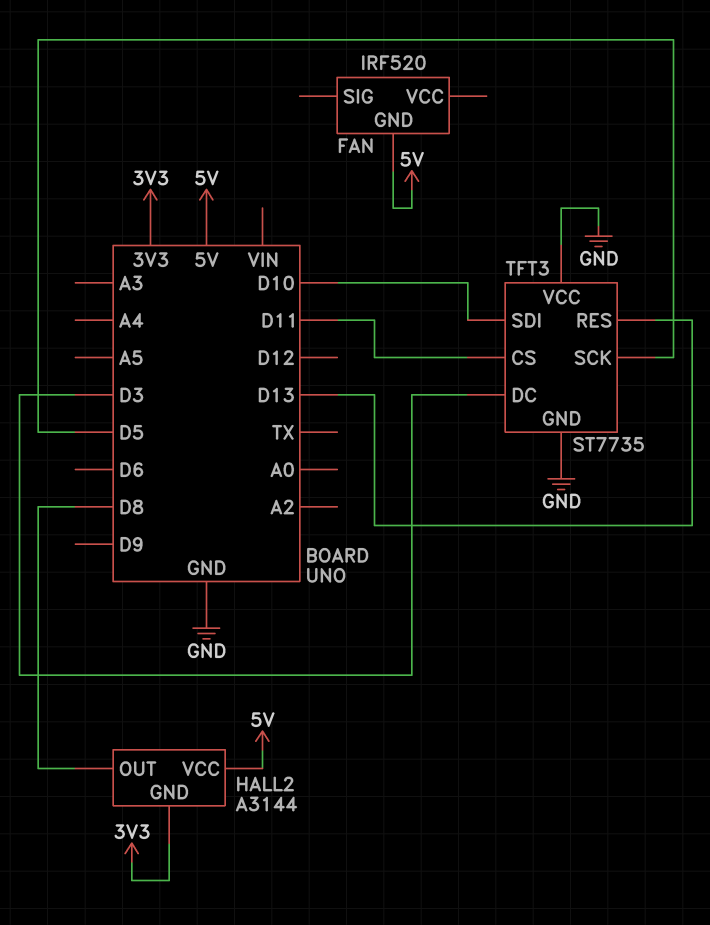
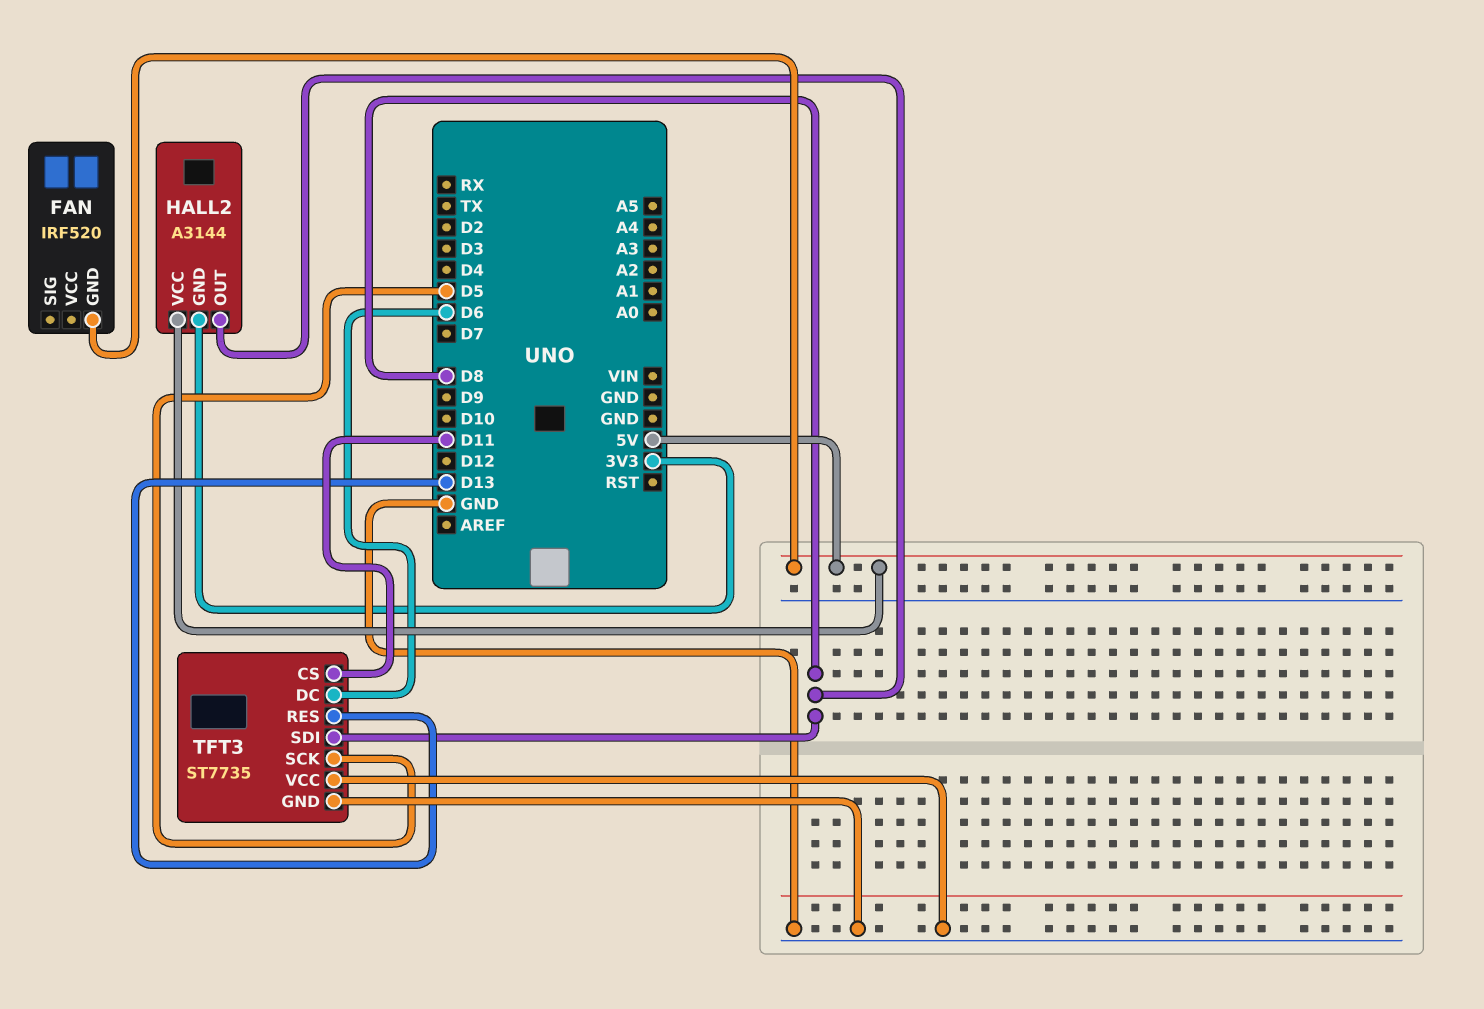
TFT3 pin DC: D3 -> D6
TFT3 pin SDI: D10 -> D8

